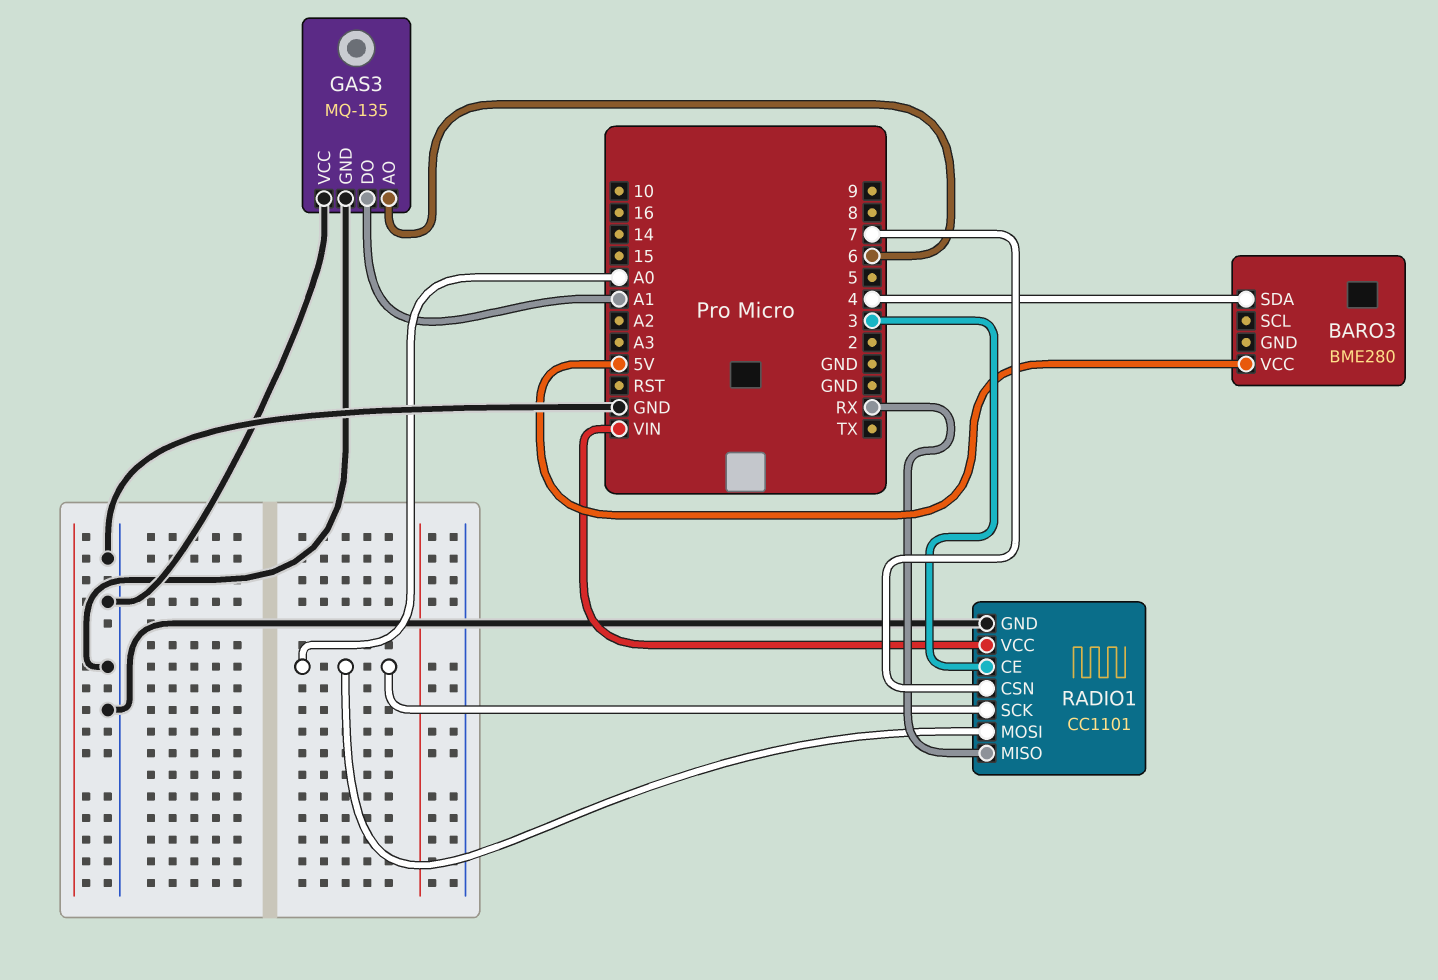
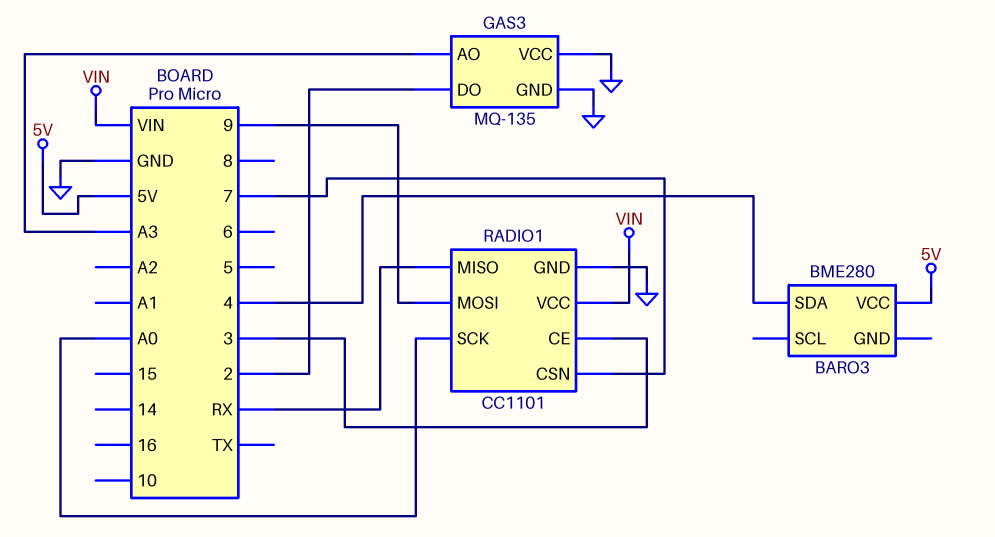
GAS3 pin AO: 6 -> A3
GAS3 pin DO: A1 -> 2
RADIO1 pin MOSI: A0 -> 9

